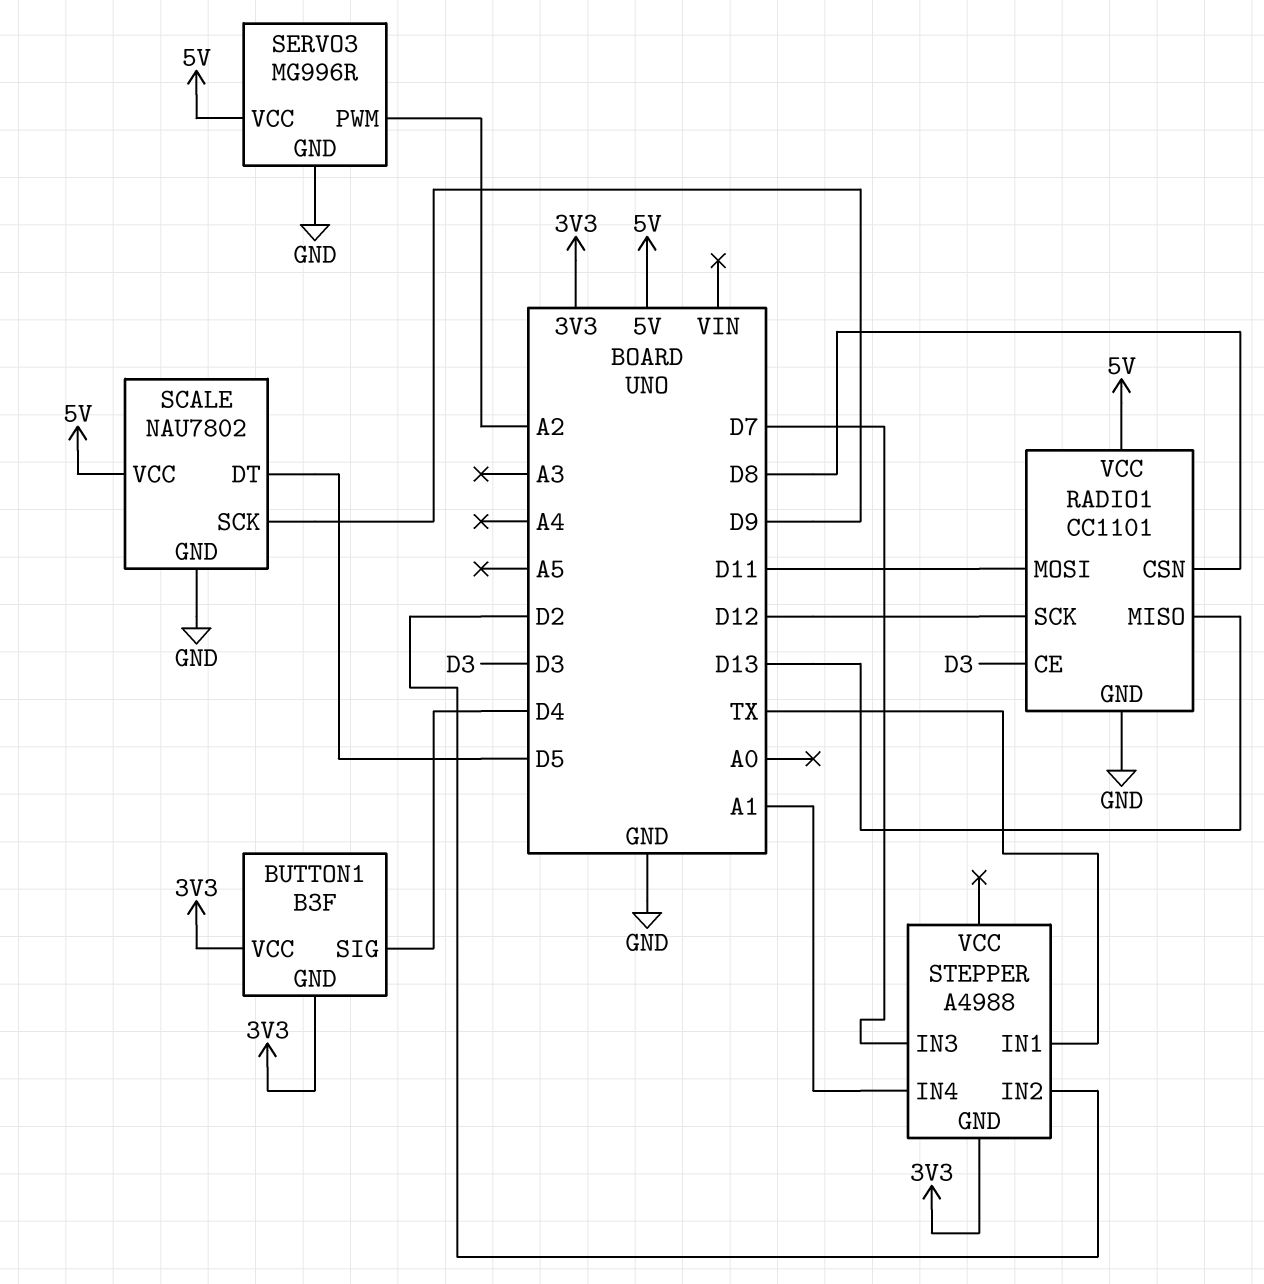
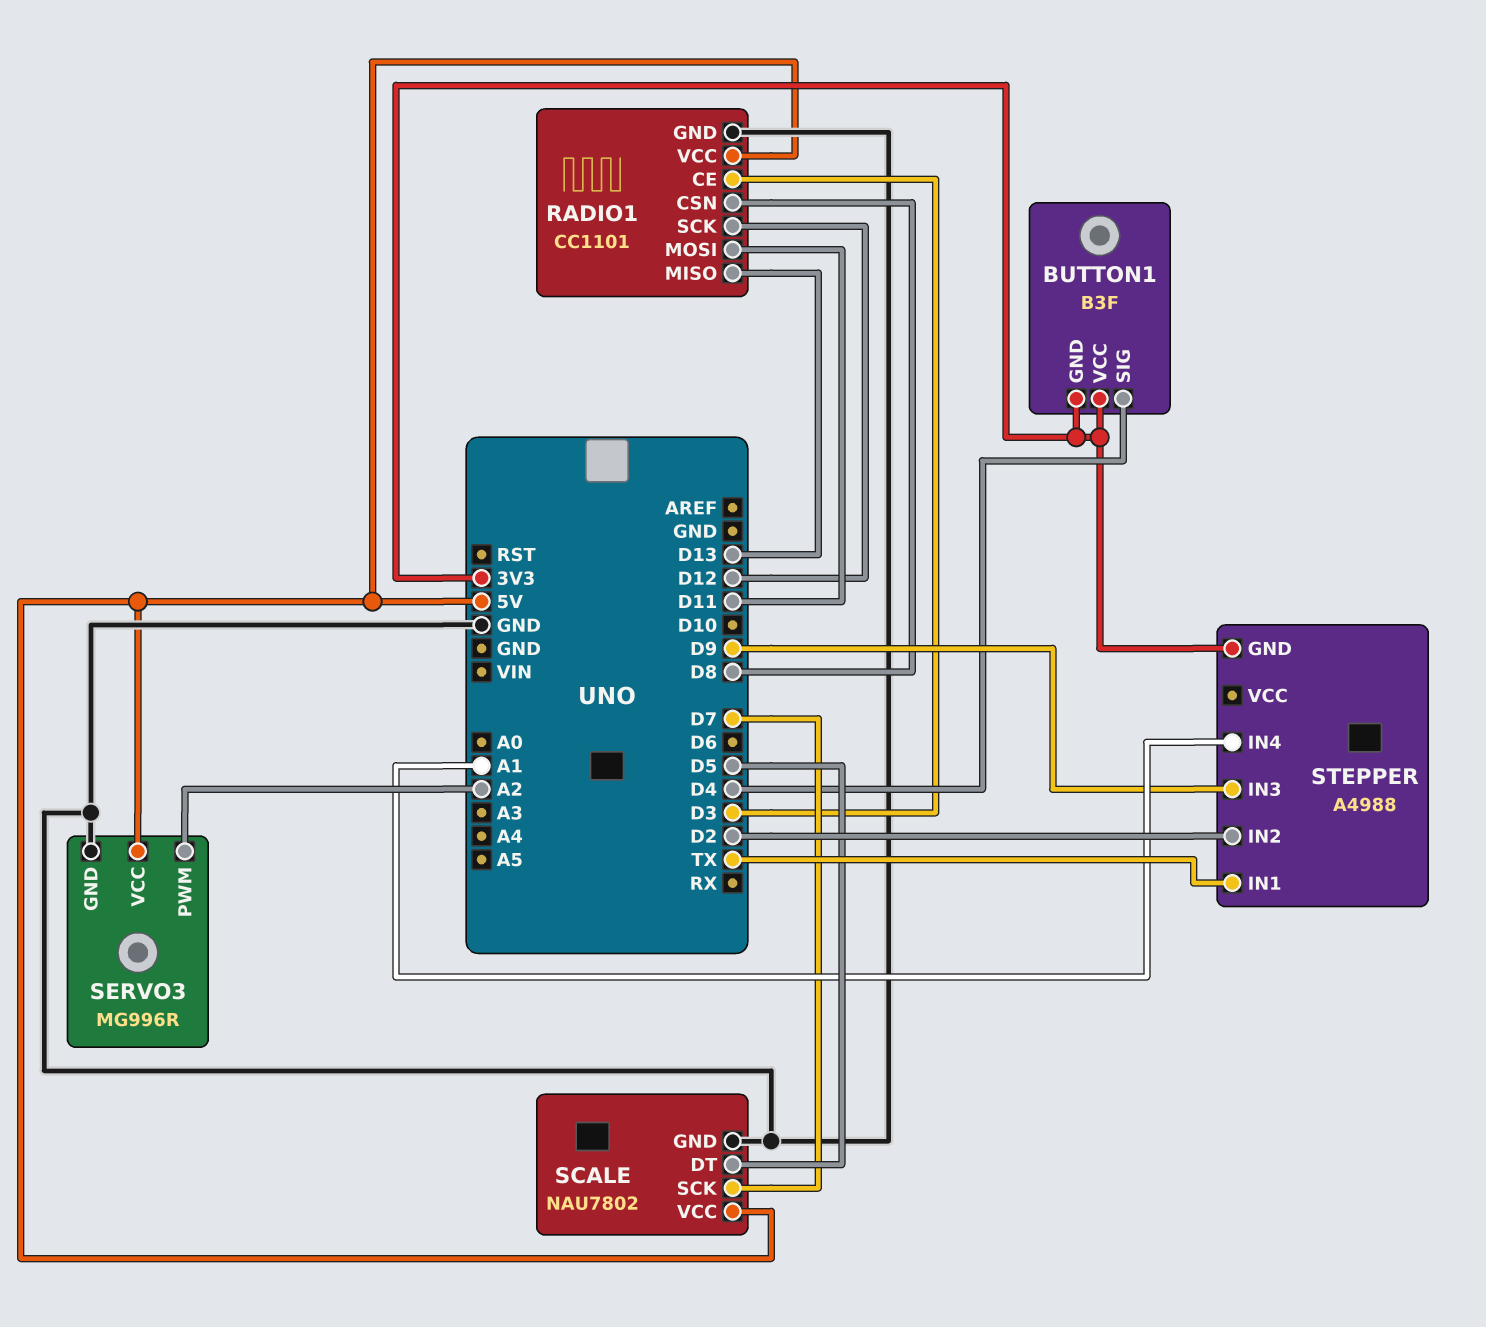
SCALE pin SCK: D9 -> D7
STEPPER pin IN3: D7 -> D9

